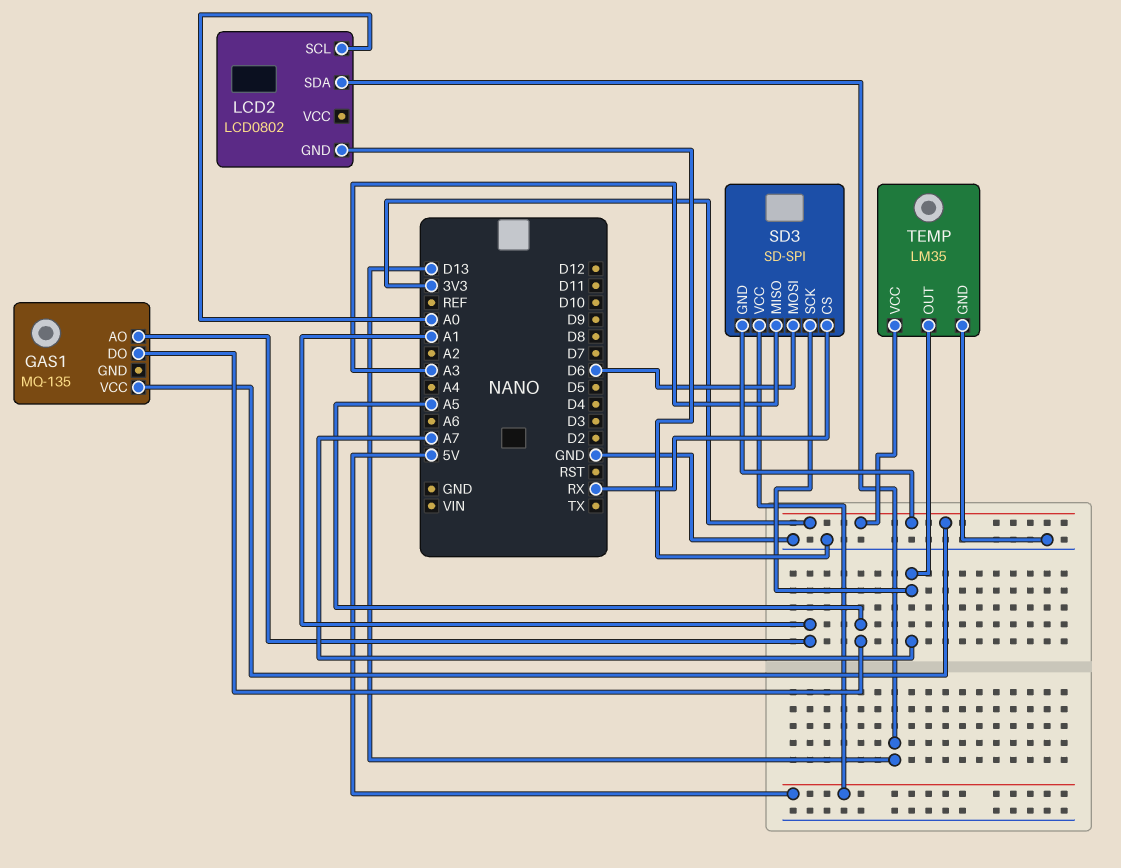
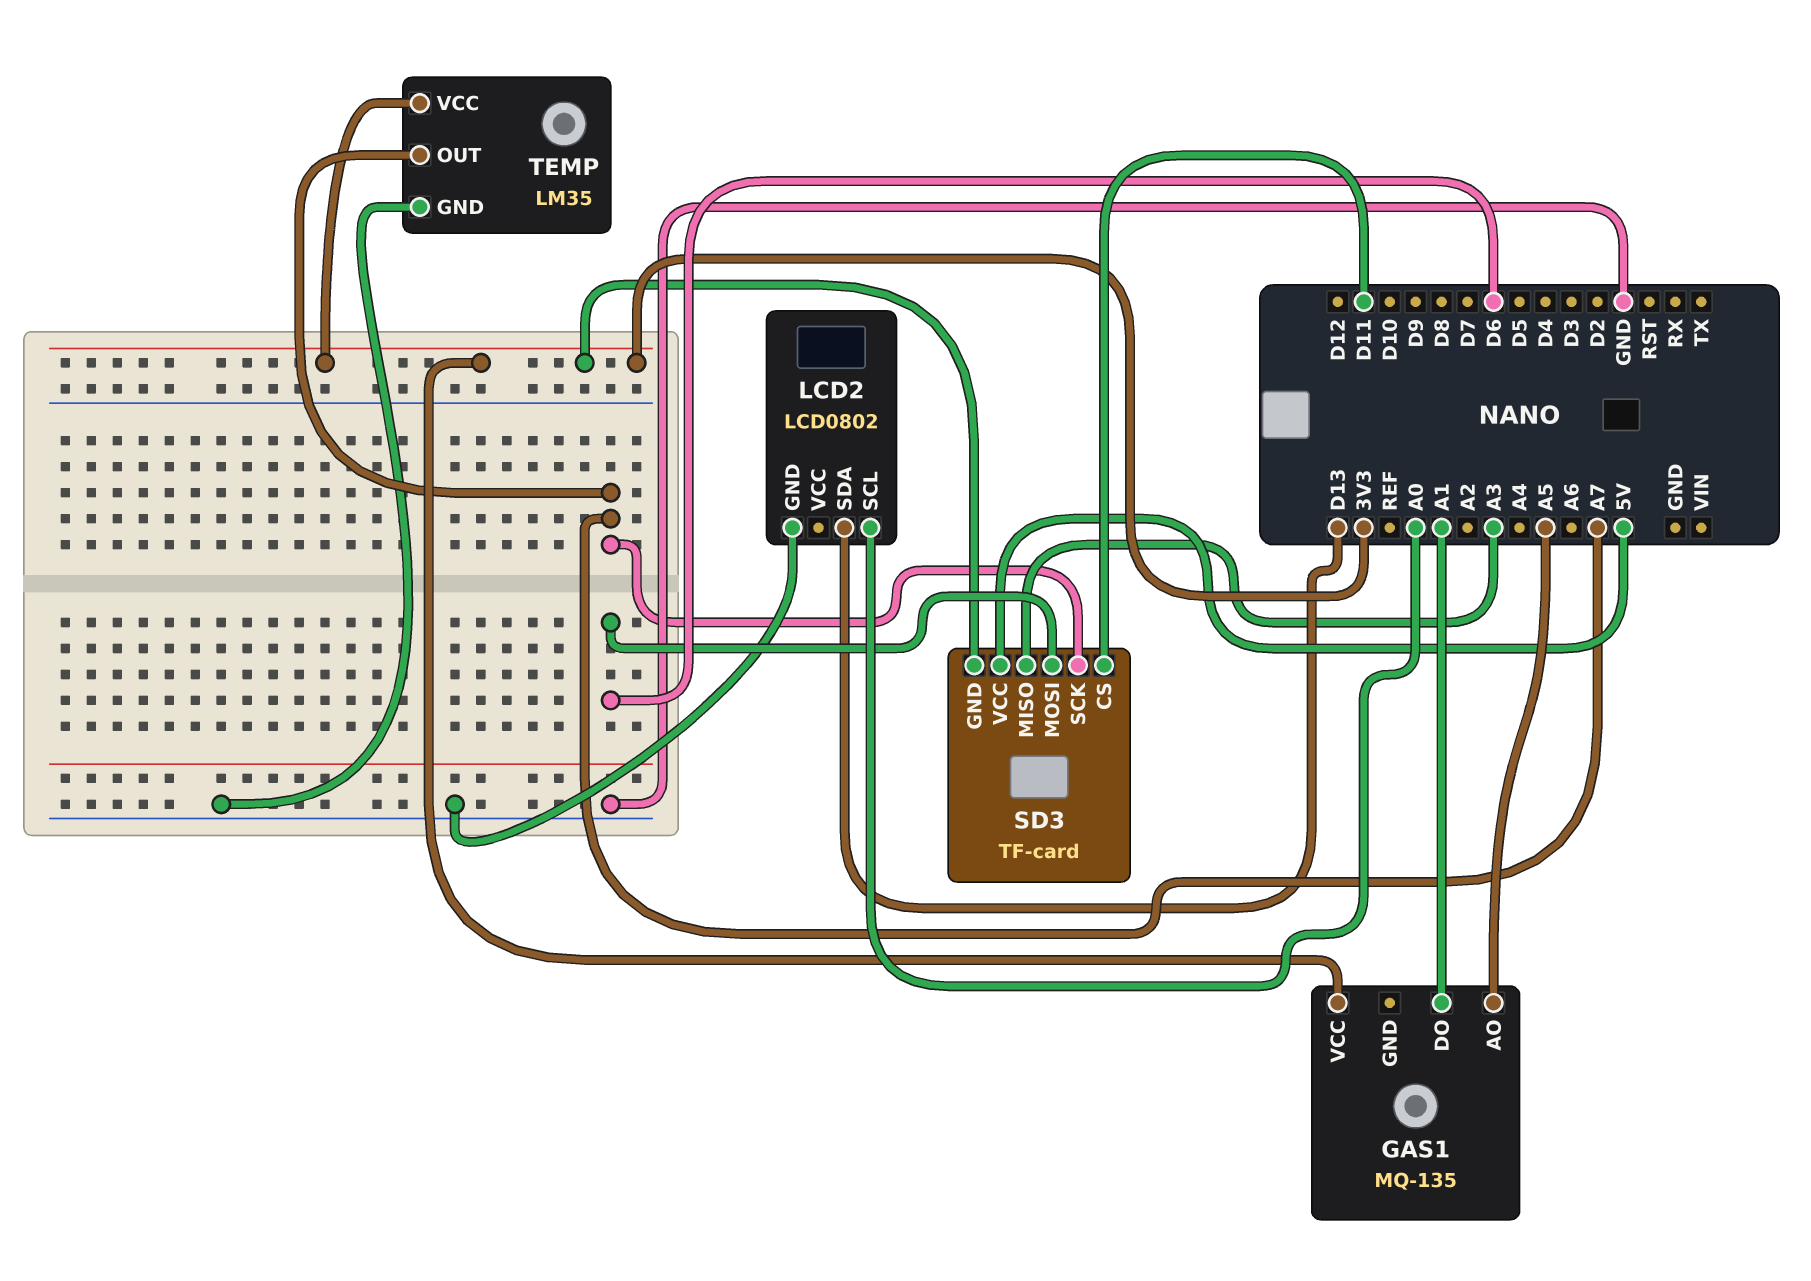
GAS1 pin AO: A1 -> A5
GAS1 pin DO: A5 -> A1
SD3: SD-SPI -> TF-card
SD3 pin CS: RX -> D11

